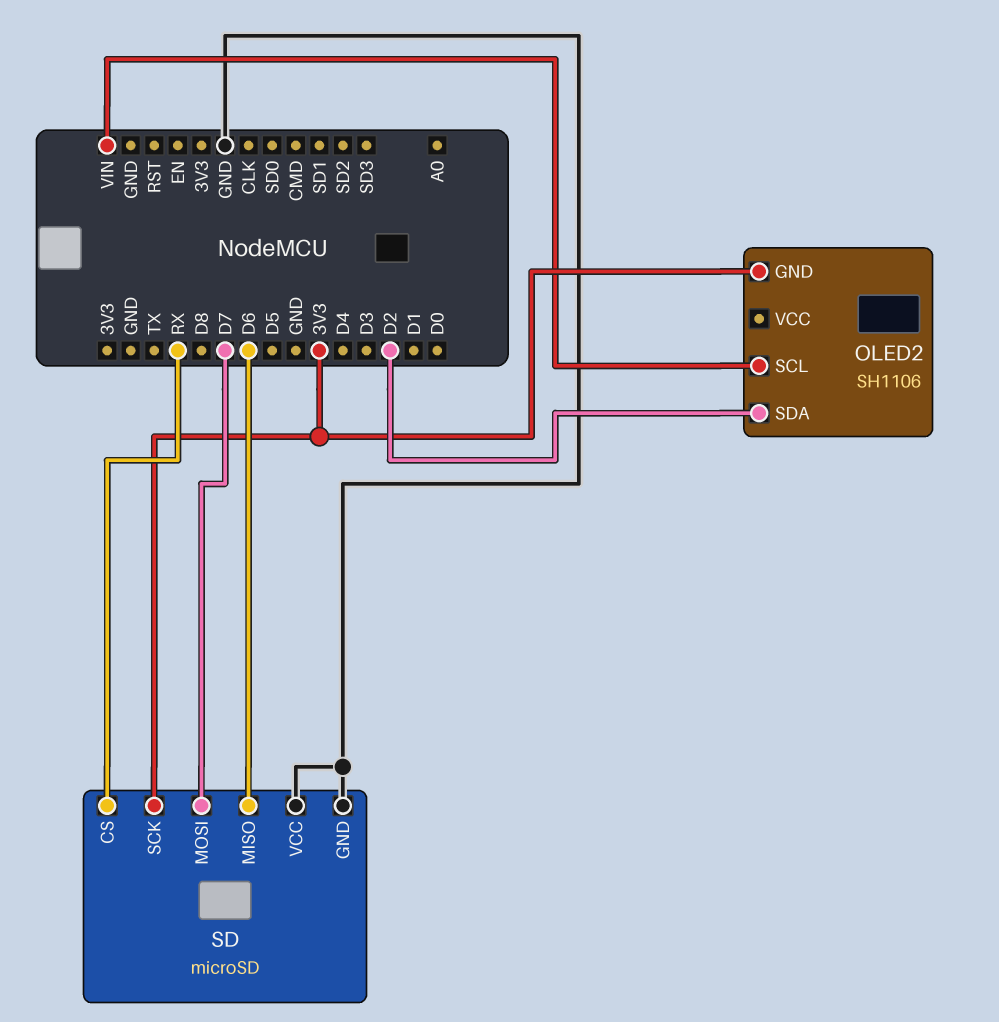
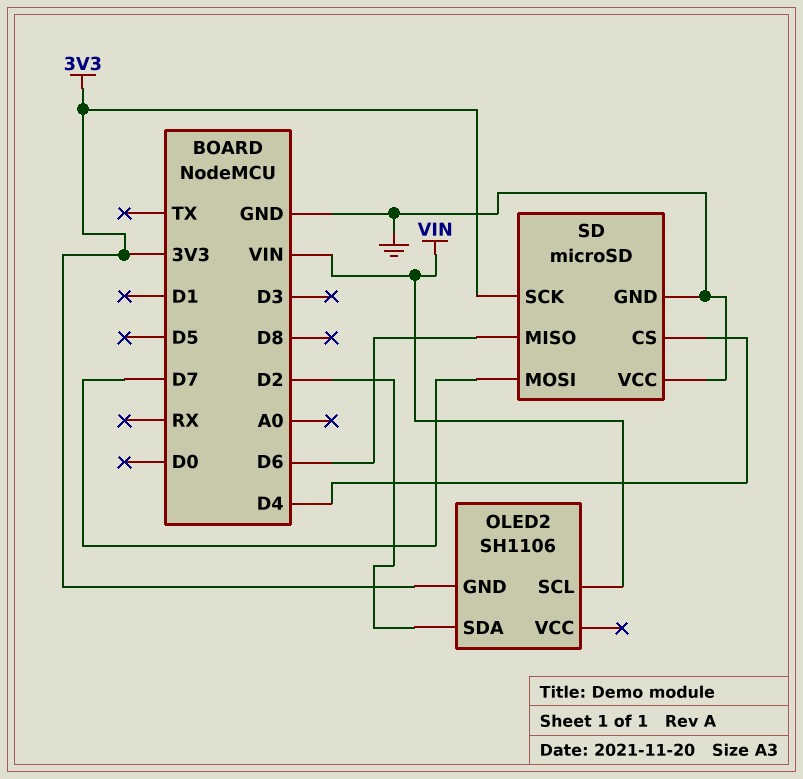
SD pin CS: RX -> D4

